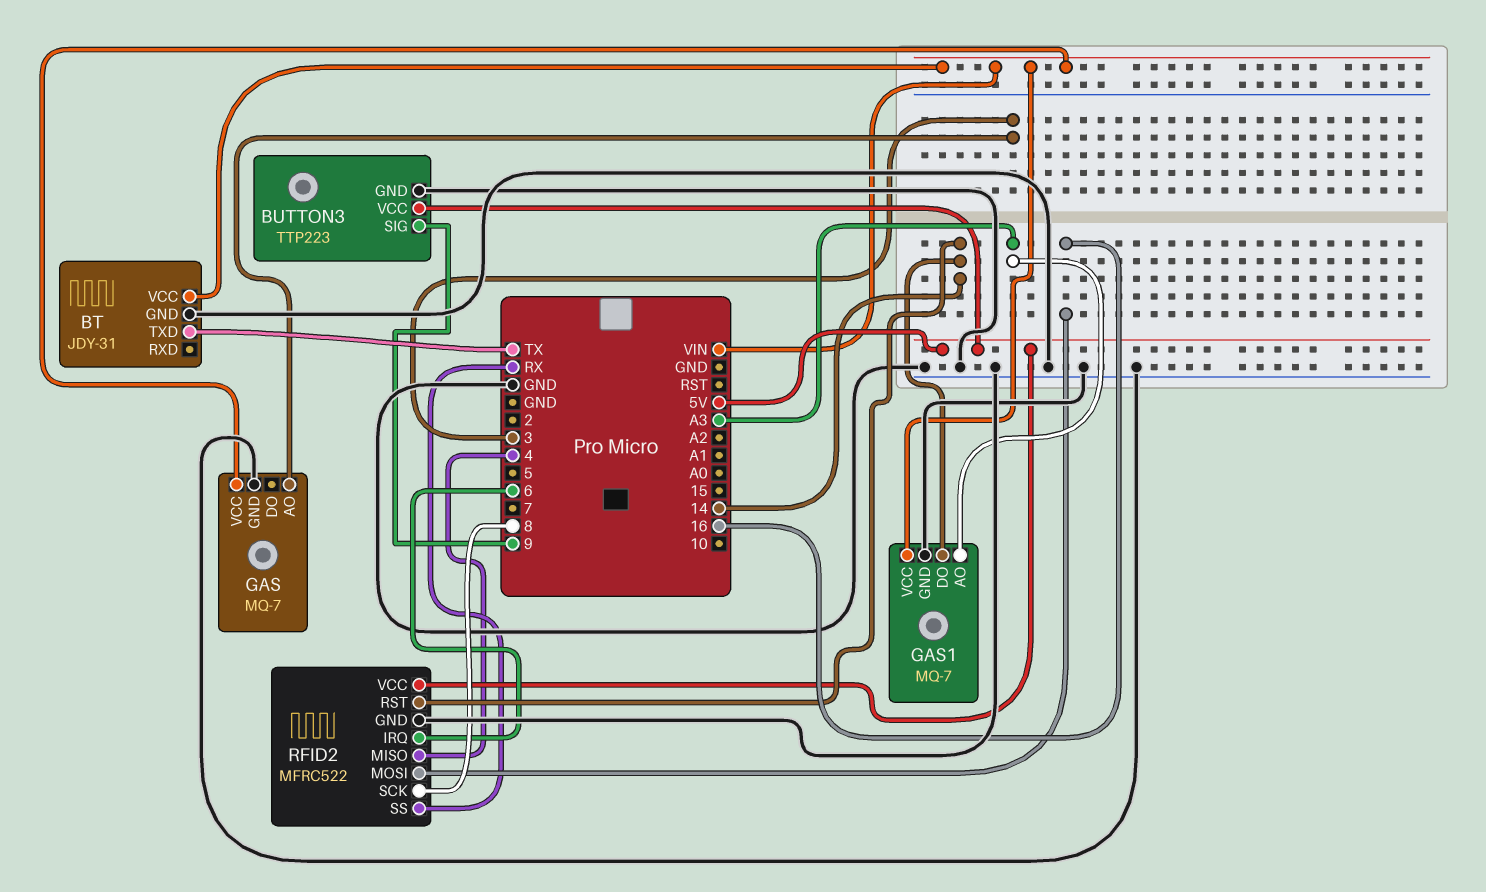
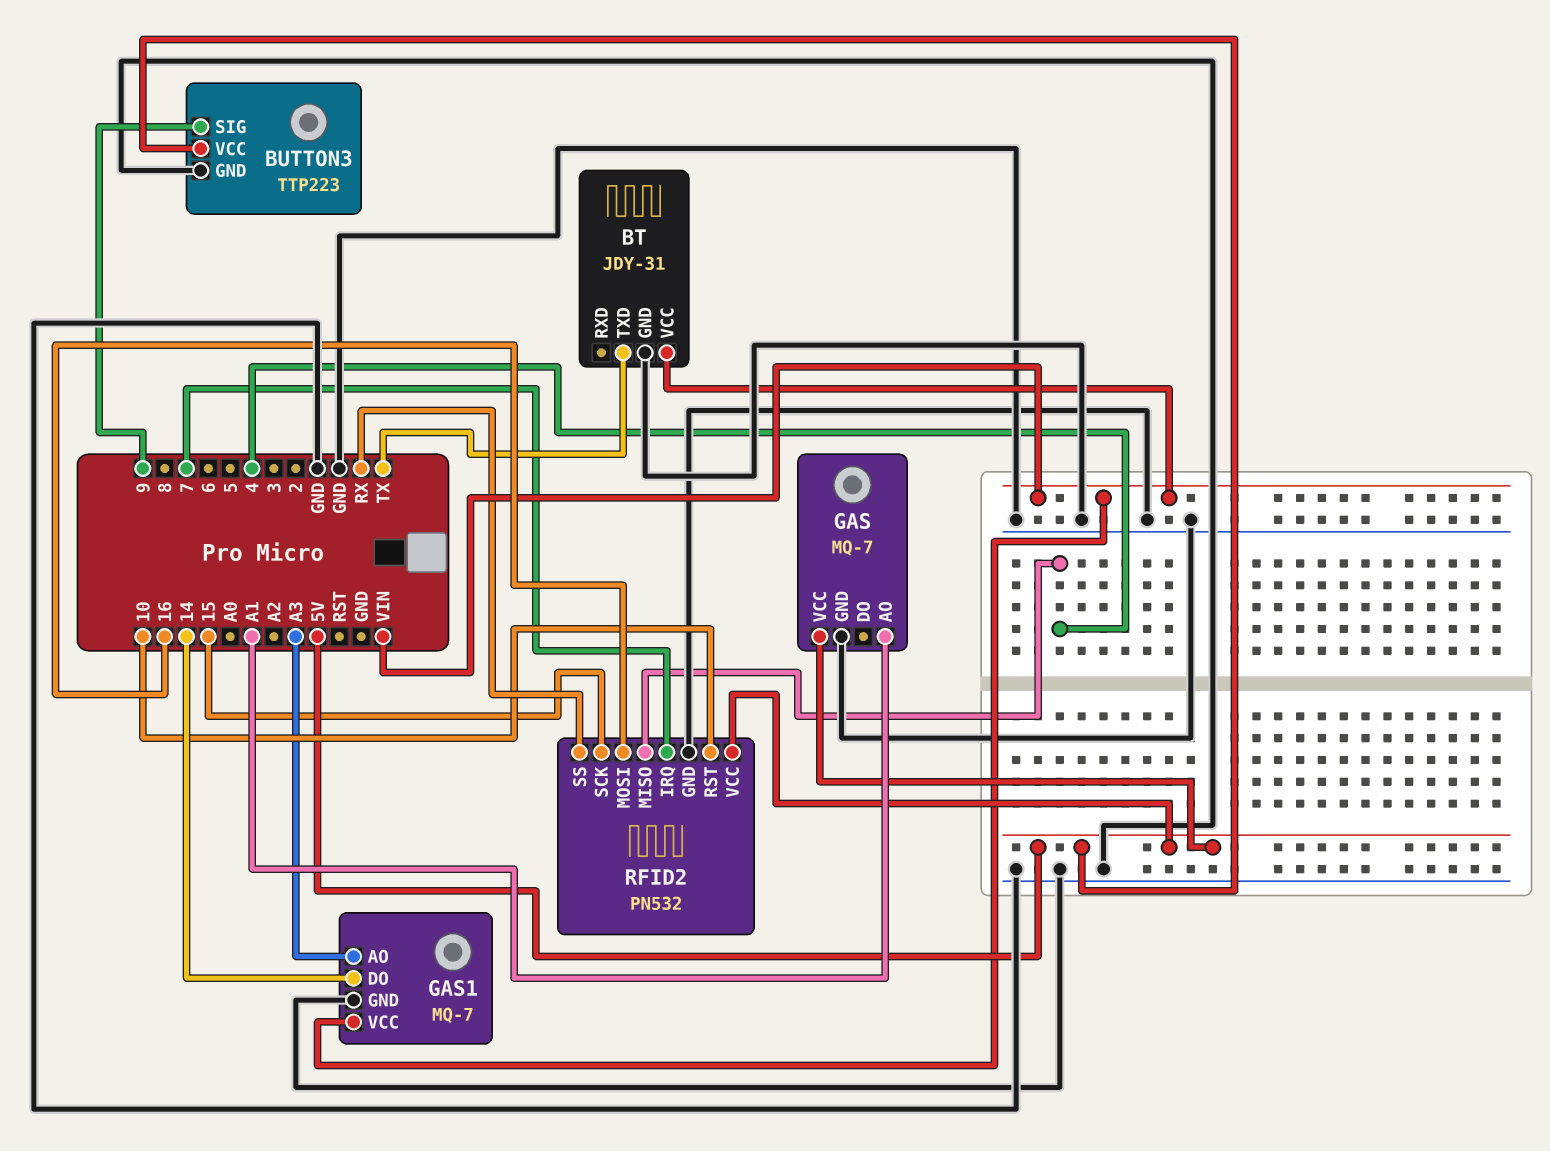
GAS pin AO: 3 -> A1
GAS pin VCC: VIN -> 5V
RFID2: MFRC522 -> PN532
RFID2 pin IRQ: 6 -> 7
RFID2 pin RST: 14 -> 10
RFID2 pin SCK: 8 -> 15

